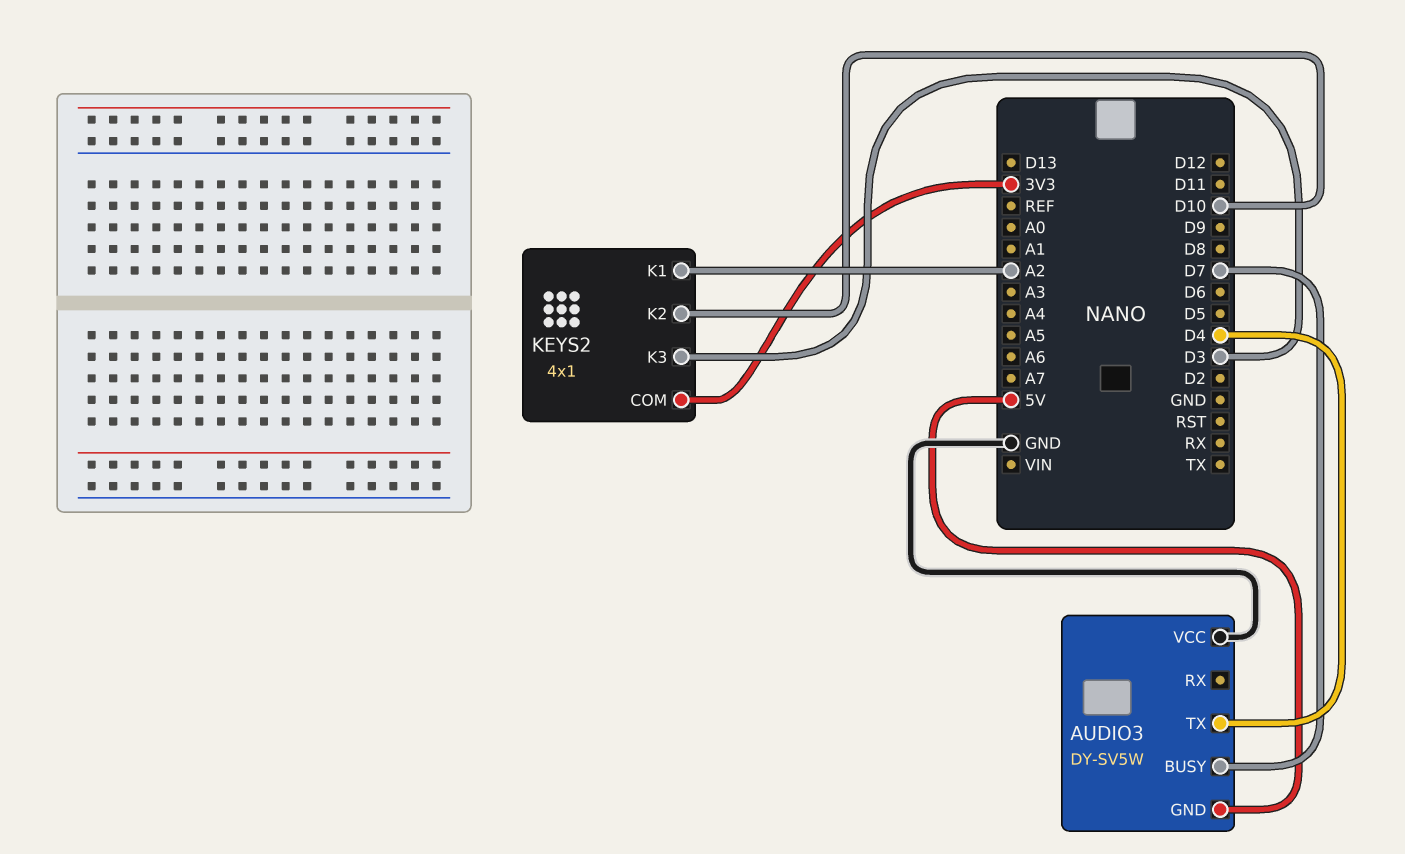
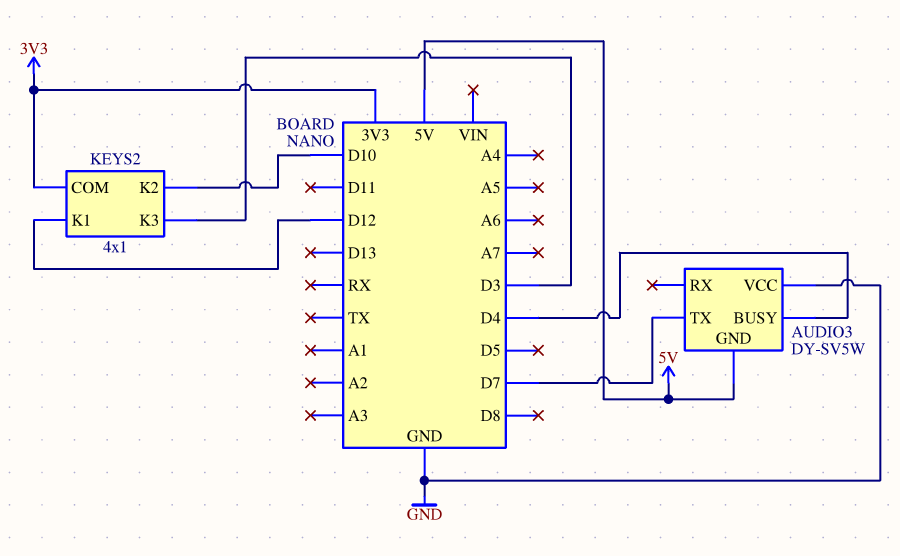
AUDIO3 pin BUSY: D7 -> D4
AUDIO3 pin TX: D4 -> D7
KEYS2 pin K1: A2 -> D12

